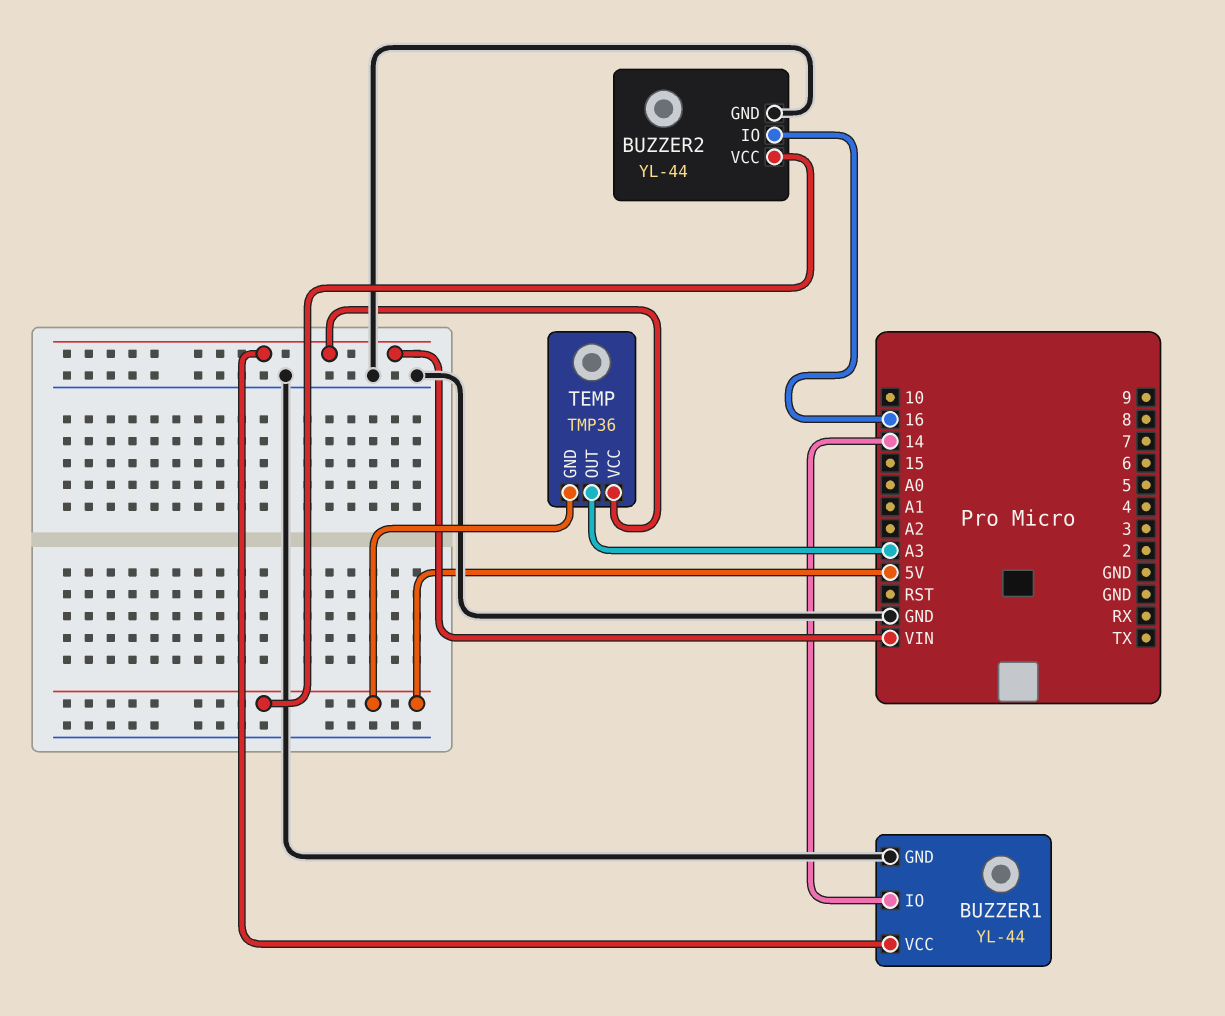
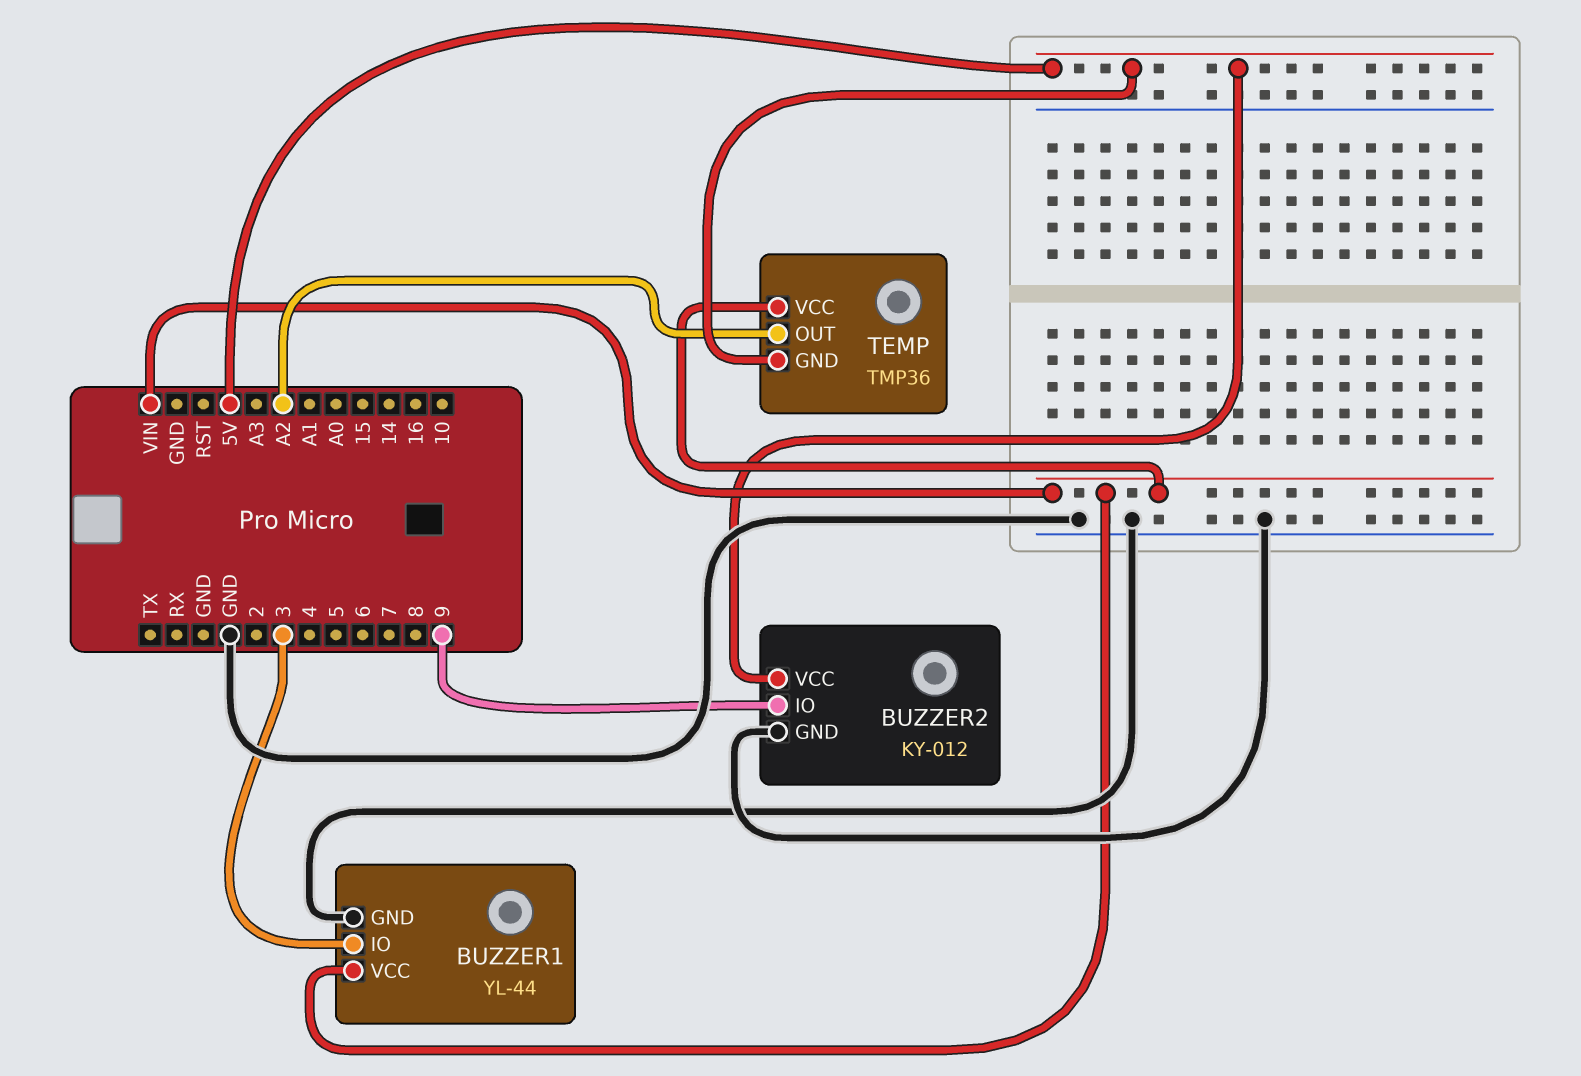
BUZZER1 pin IO: 14 -> 3
BUZZER2: YL-44 -> KY-012
BUZZER2 pin IO: 16 -> 9
TEMP pin OUT: A3 -> A2

